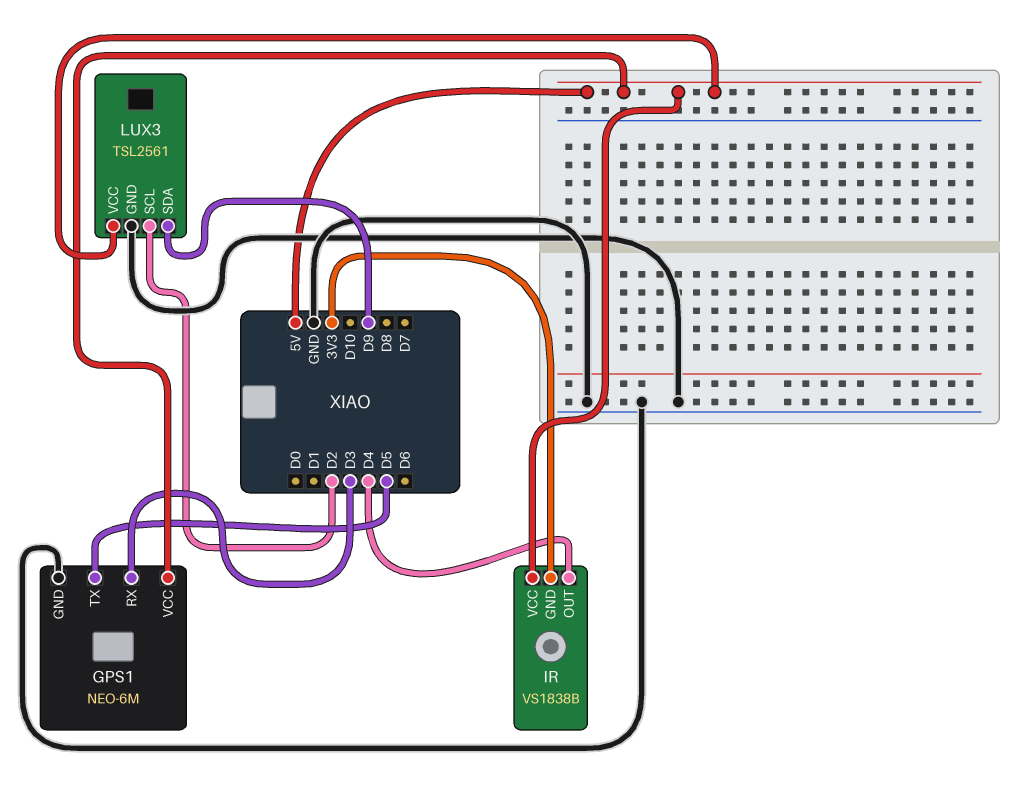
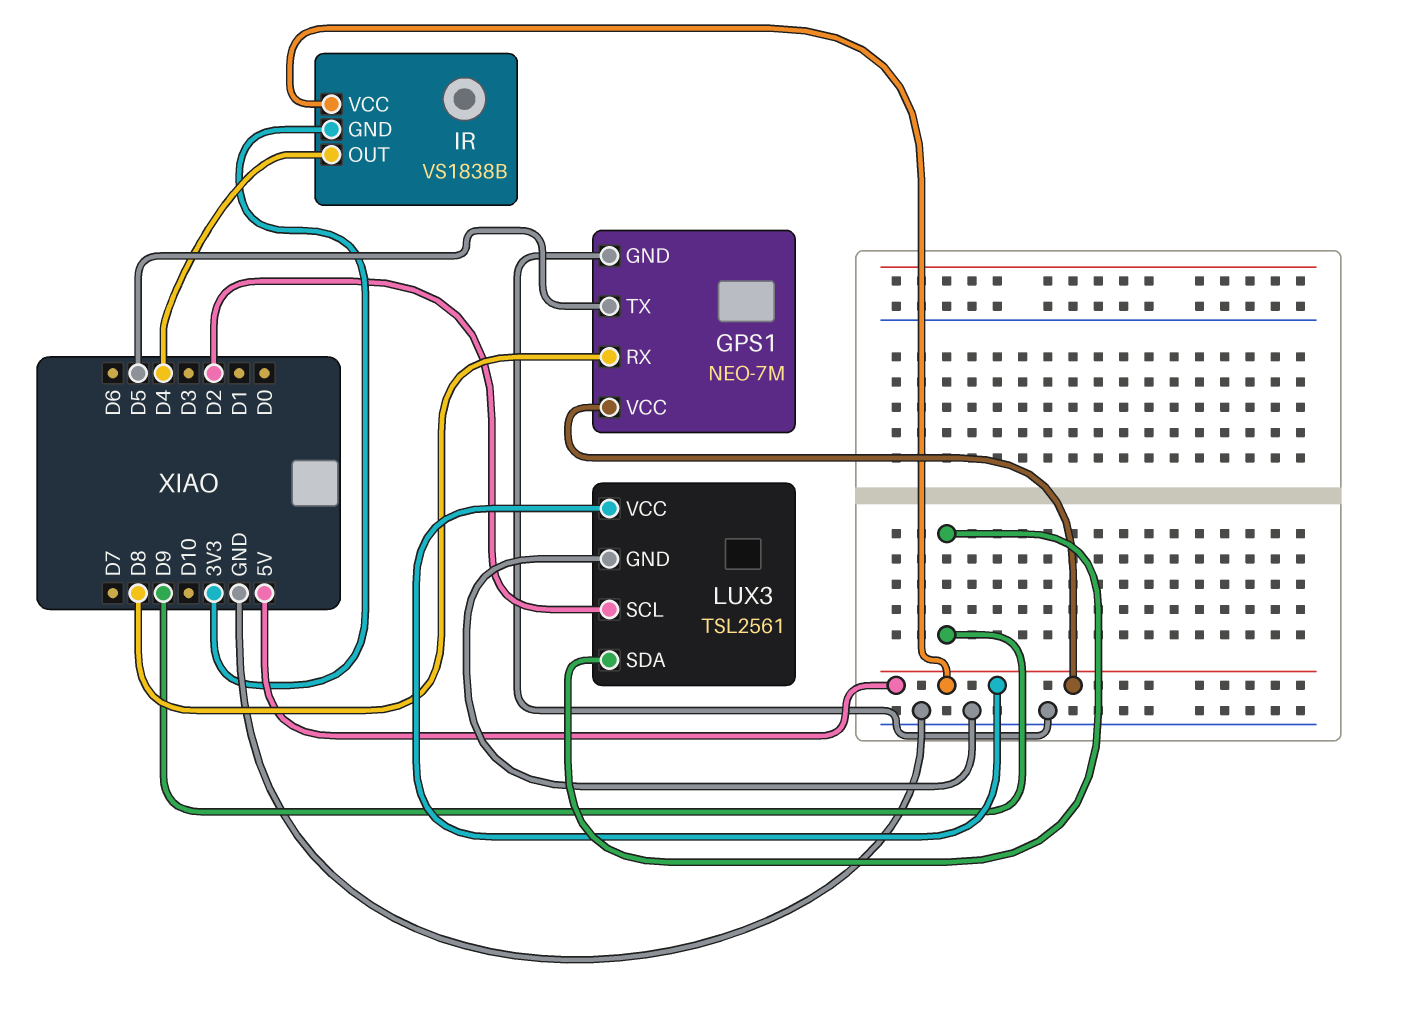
GPS1: NEO-6M -> NEO-7M
GPS1 pin RX: D3 -> D8

